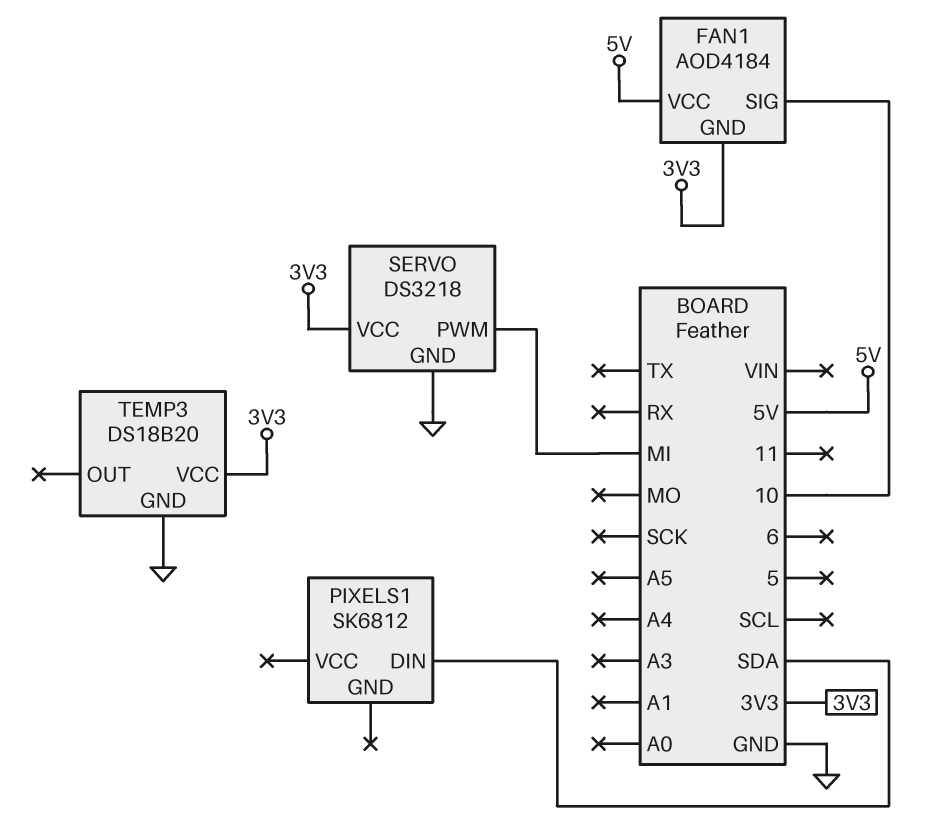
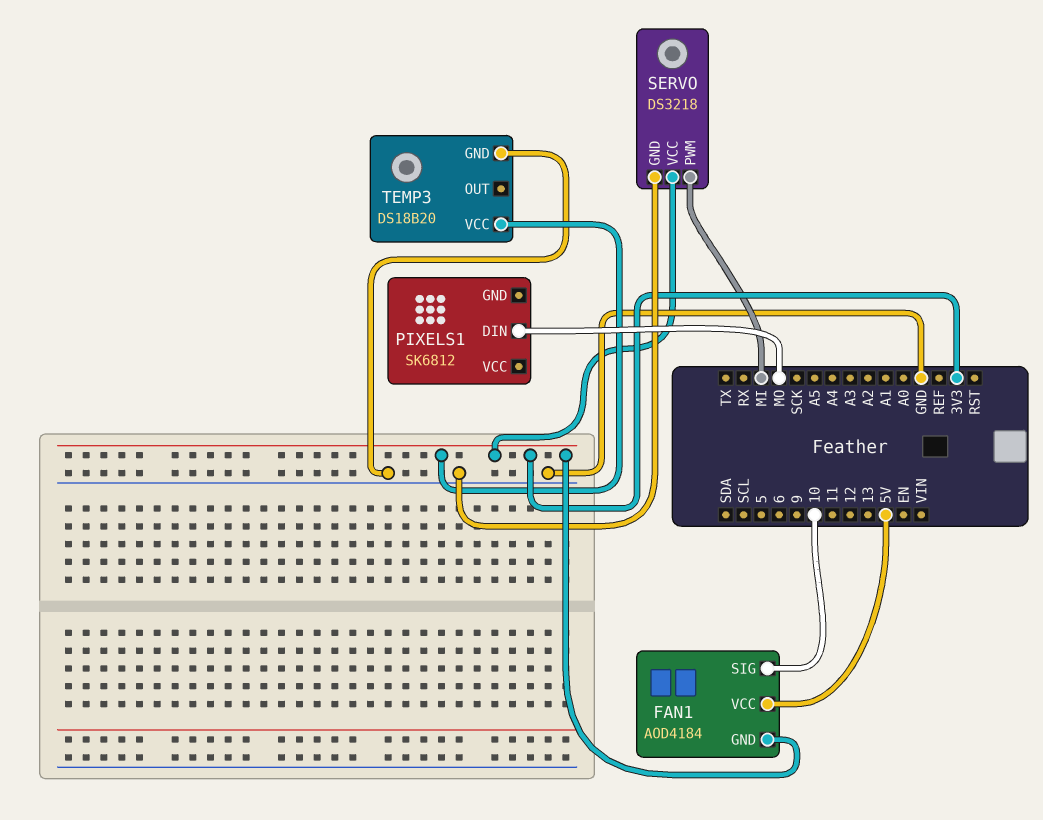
PIXELS1 pin DIN: SDA -> MO

